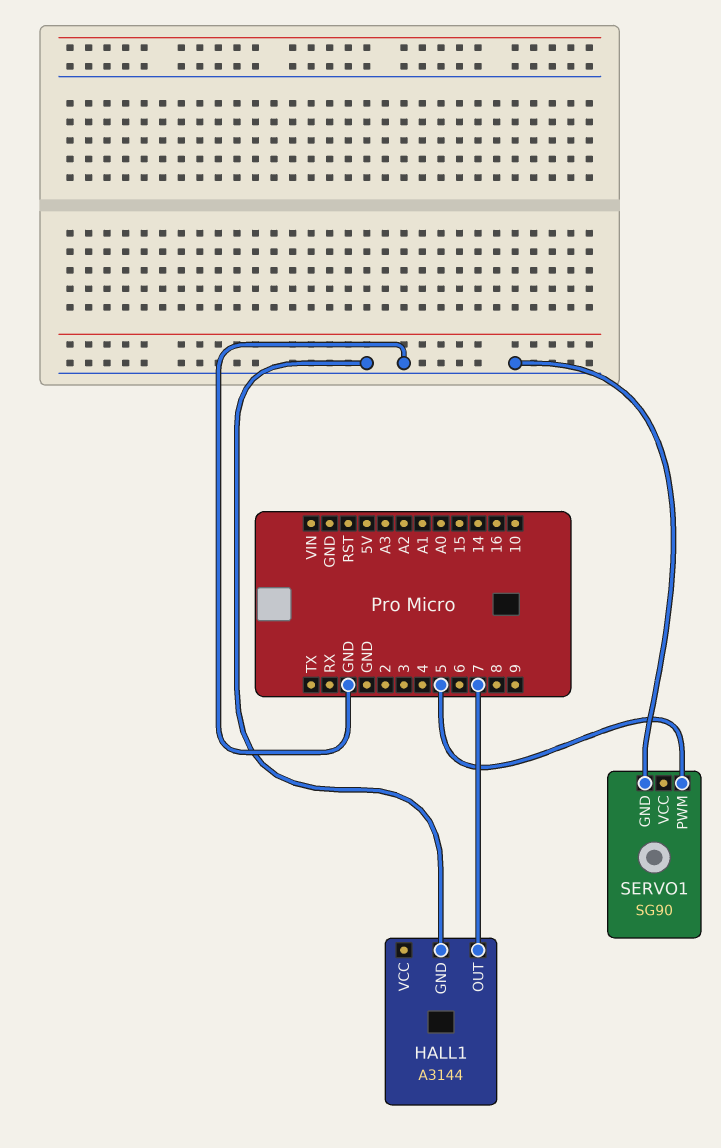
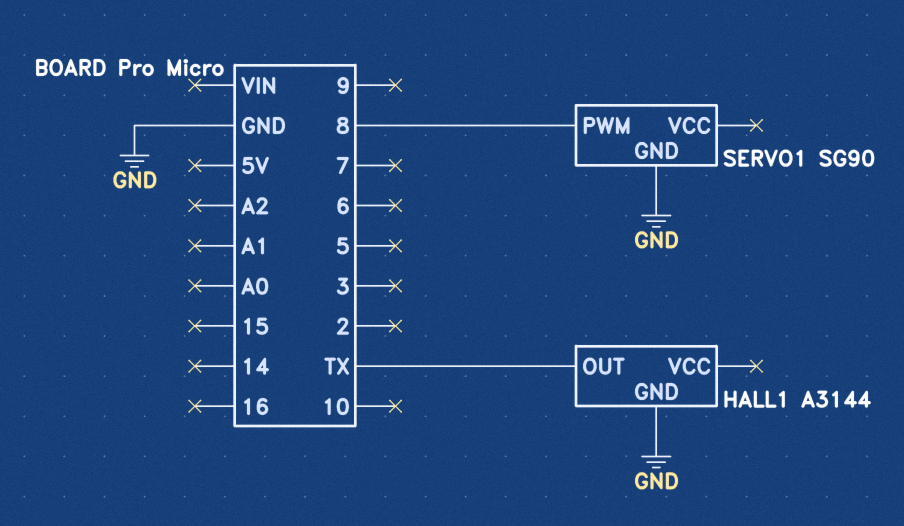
HALL1 pin OUT: 7 -> TX
SERVO1 pin PWM: 5 -> 8

